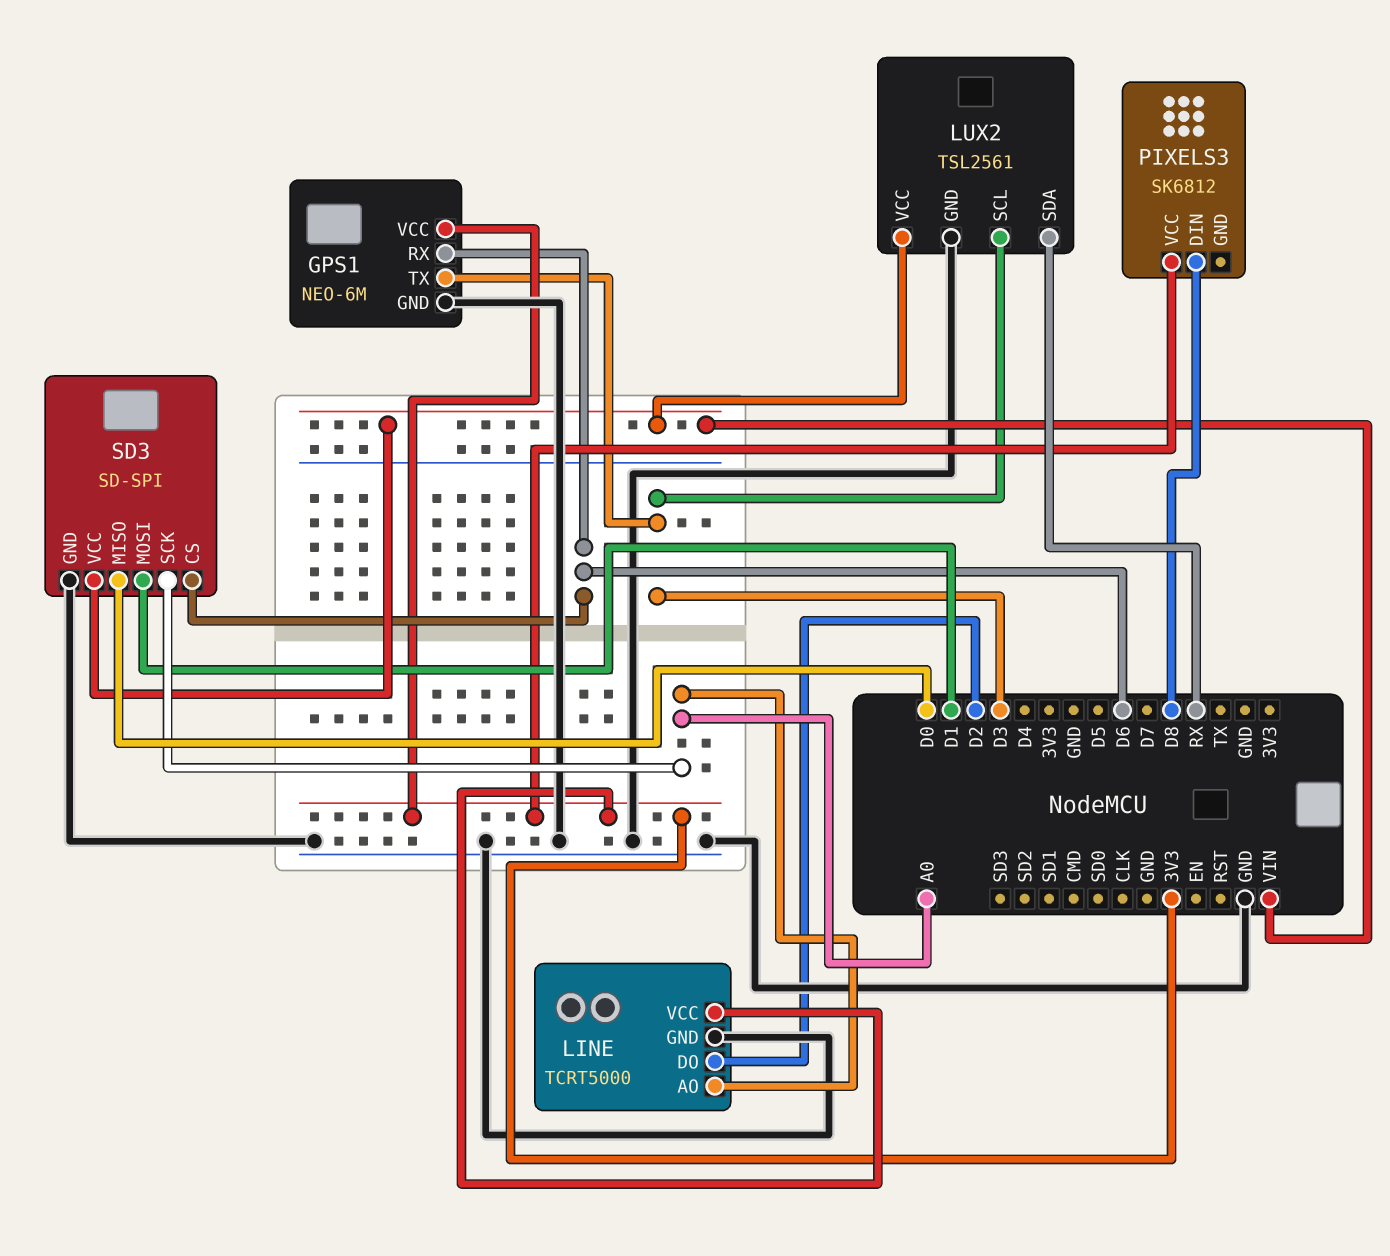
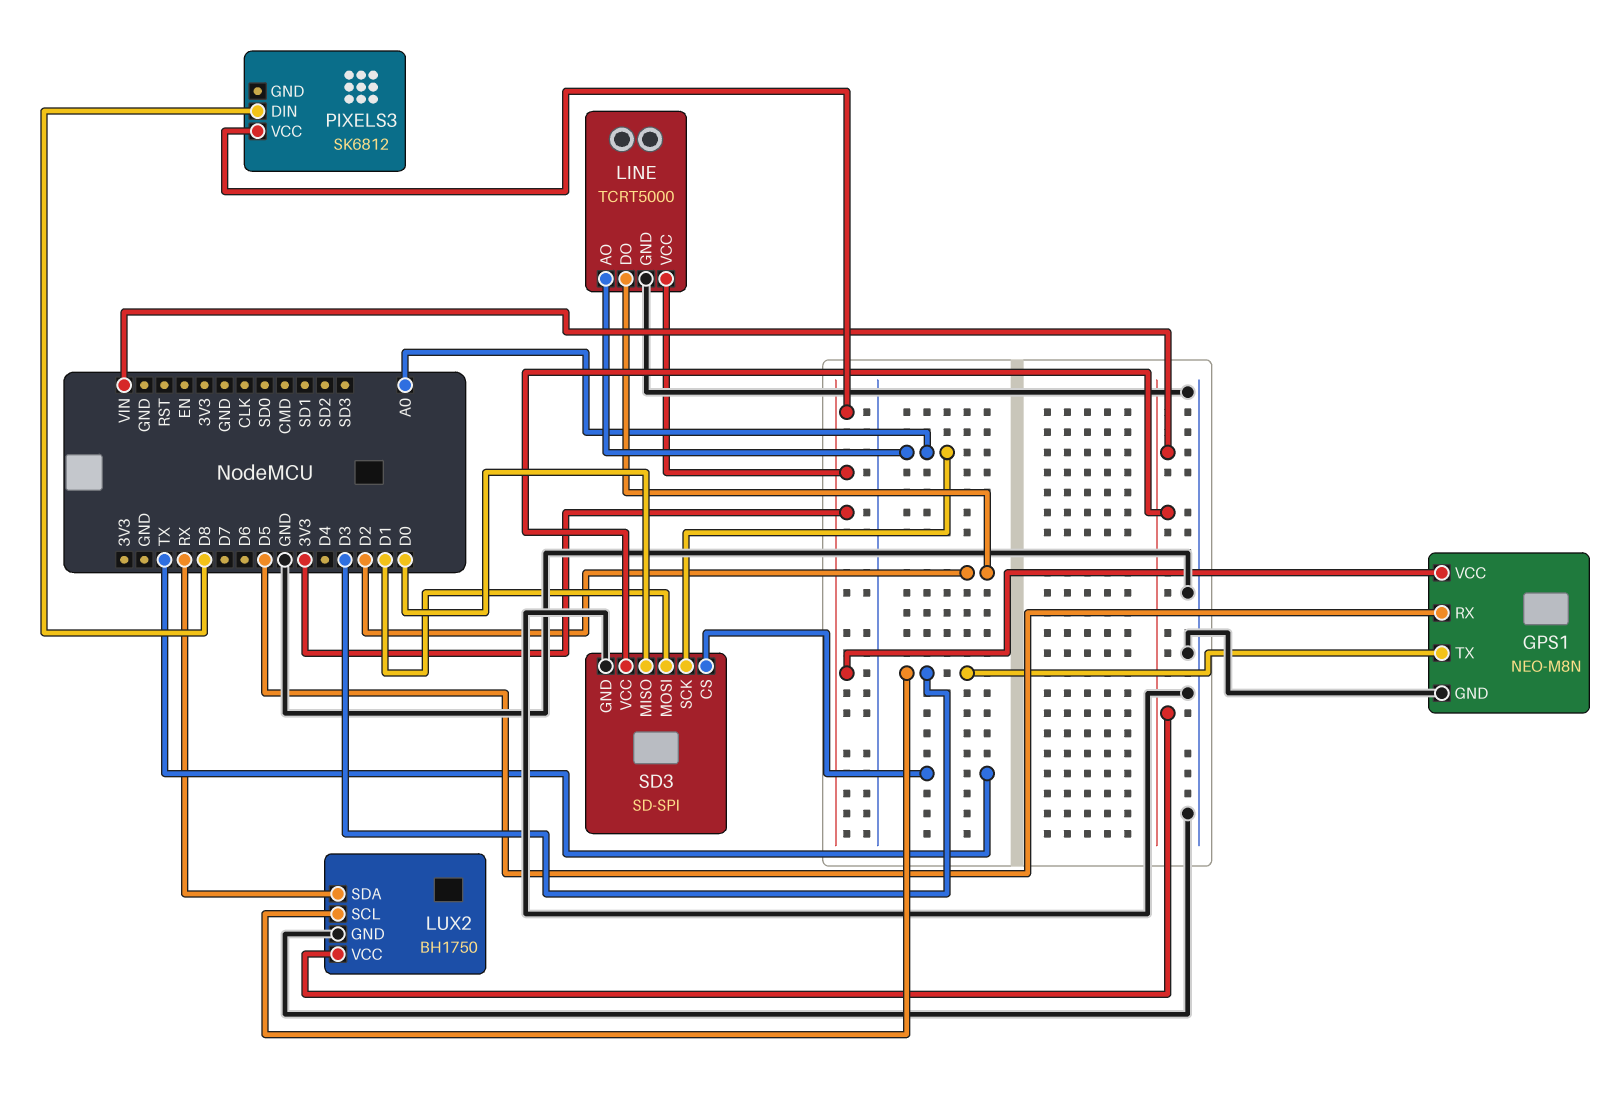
GPS1: NEO-6M -> NEO-M8N
GPS1 pin RX: D6 -> D5
LUX2: TSL2561 -> BH1750
SD3 pin CS: D6 -> TX

